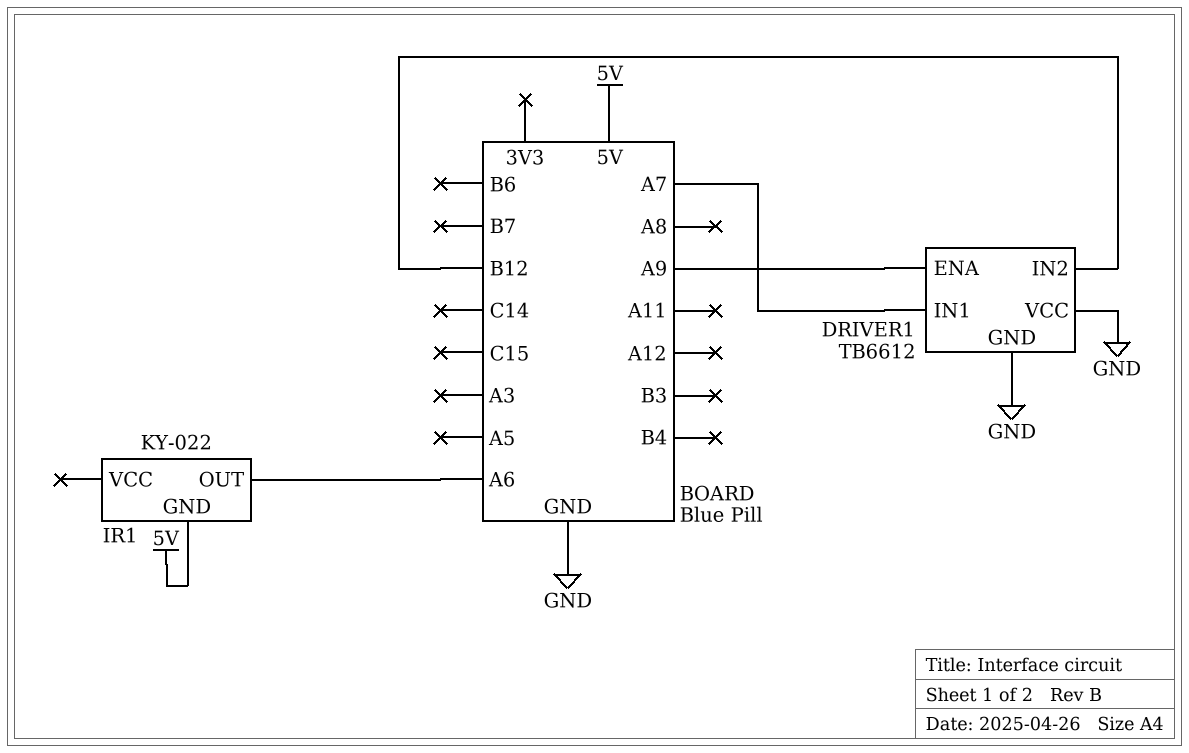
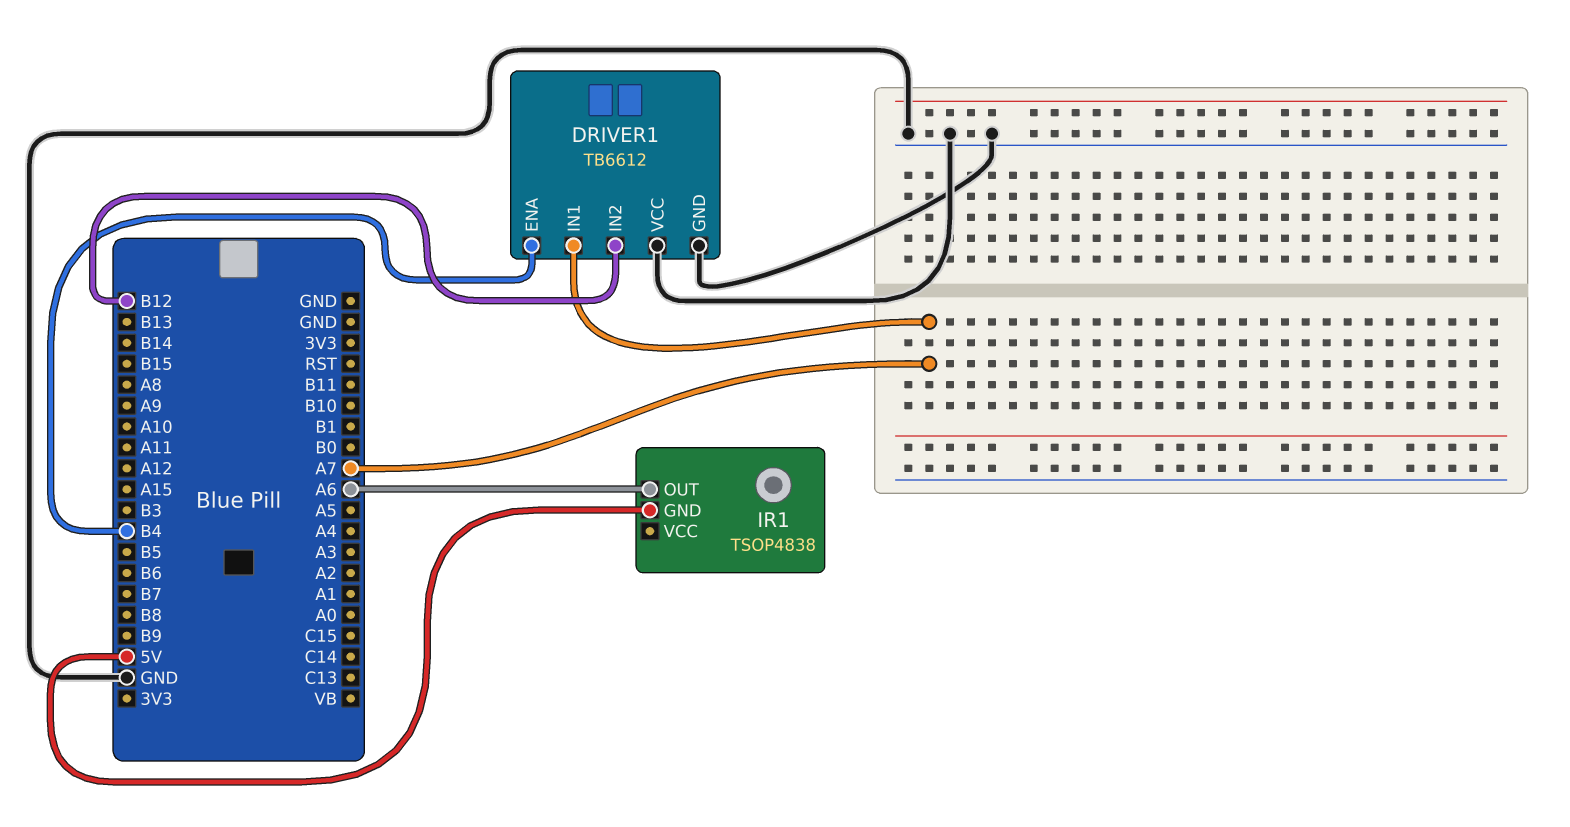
DRIVER1 pin ENA: A9 -> B4
IR1: KY-022 -> TSOP4838

